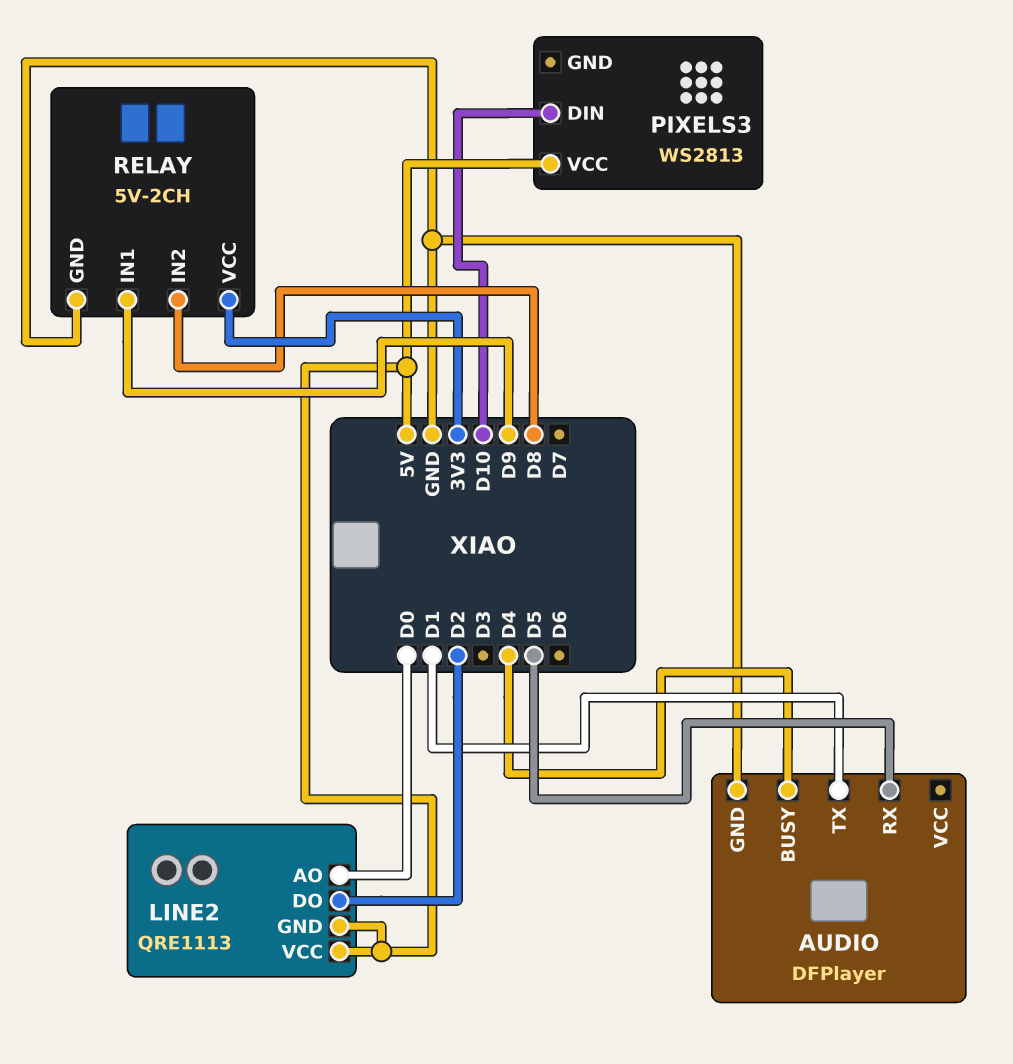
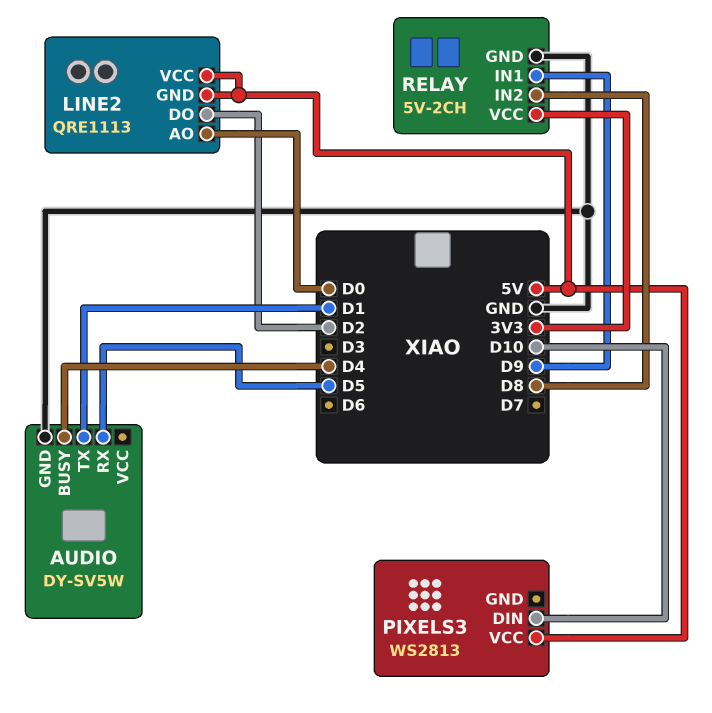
AUDIO: DFPlayer -> DY-SV5W

